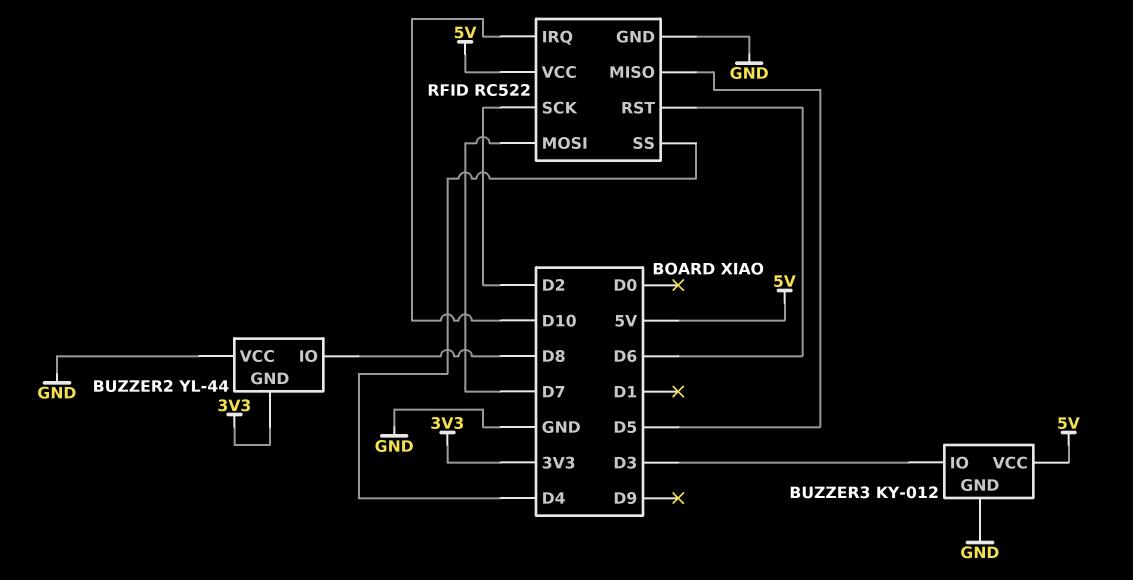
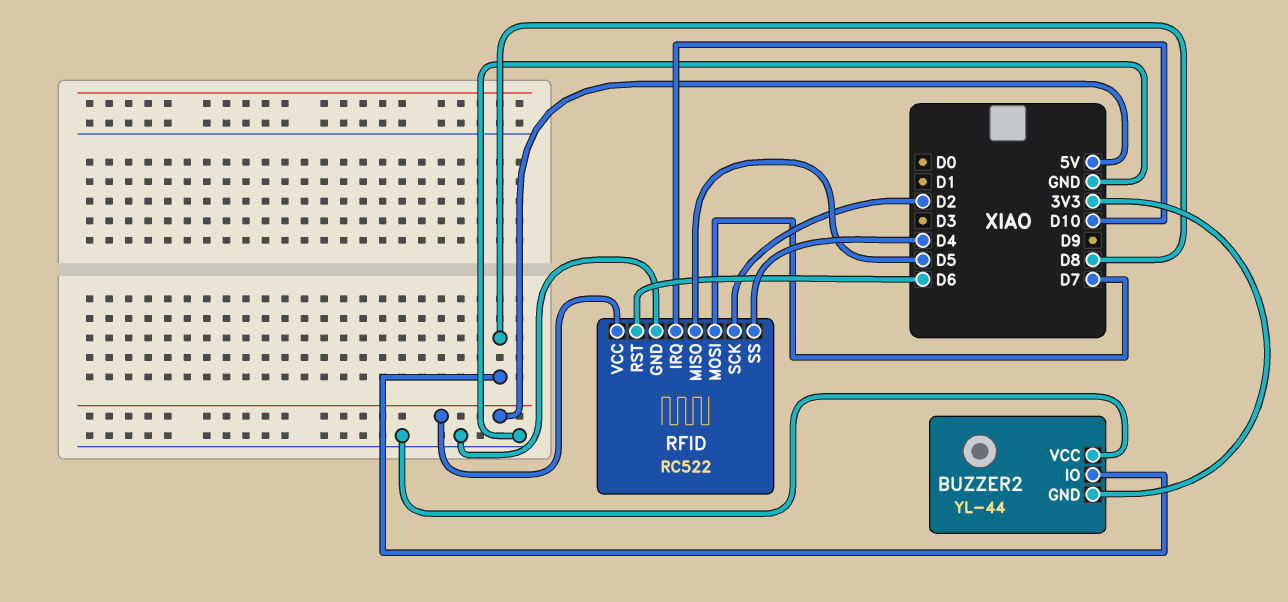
BUZZER3: KY-012 -> none
BUZZER3 pin GND: GND -> none
BUZZER3 pin IO: D3 -> none
BUZZER3 pin VCC: 5V -> none

